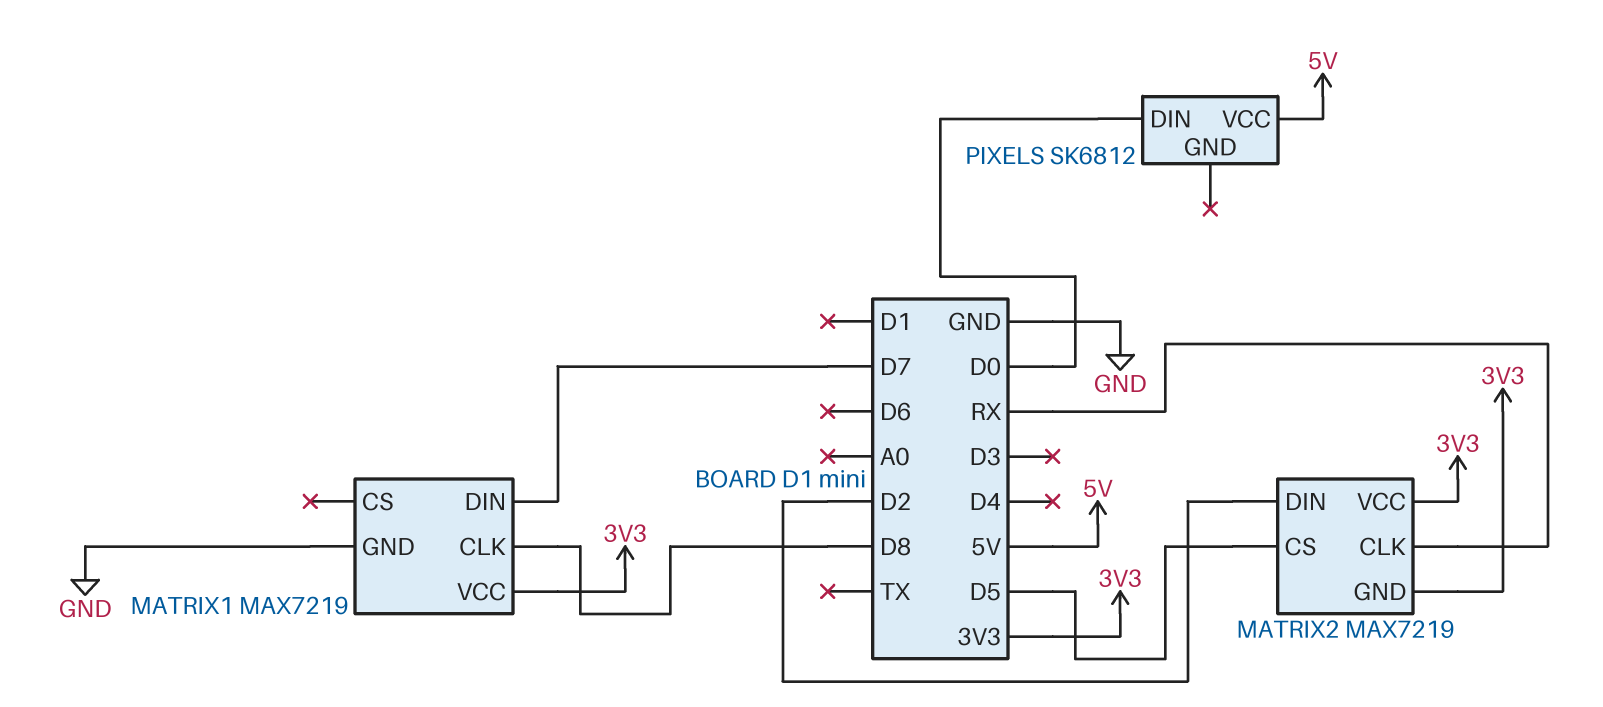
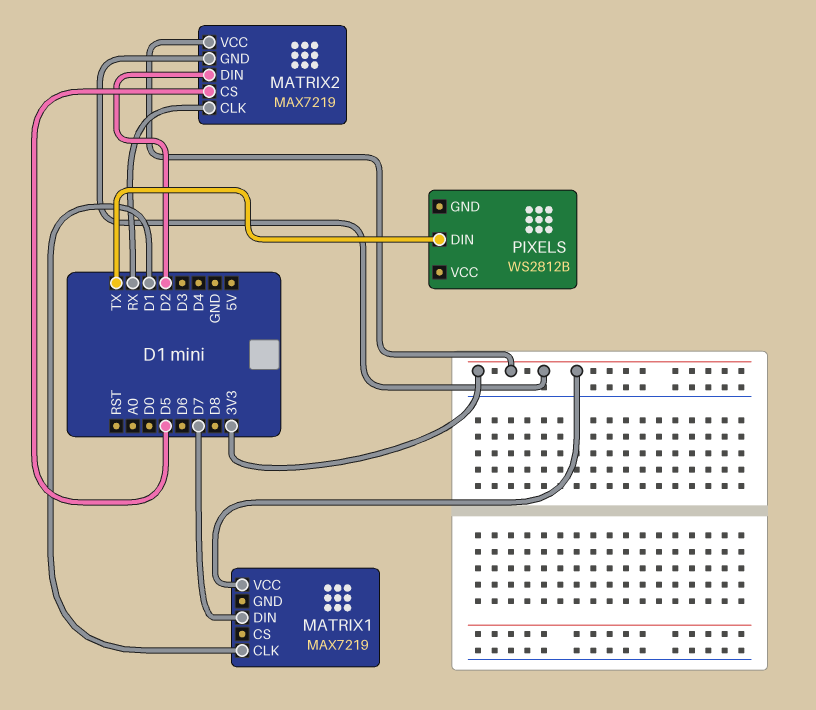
MATRIX1 pin CLK: D8 -> D1
MATRIX1 pin GND: GND -> none
PIXELS: SK6812 -> WS2812B
PIXELS pin DIN: D0 -> TX
PIXELS pin VCC: 5V -> none

